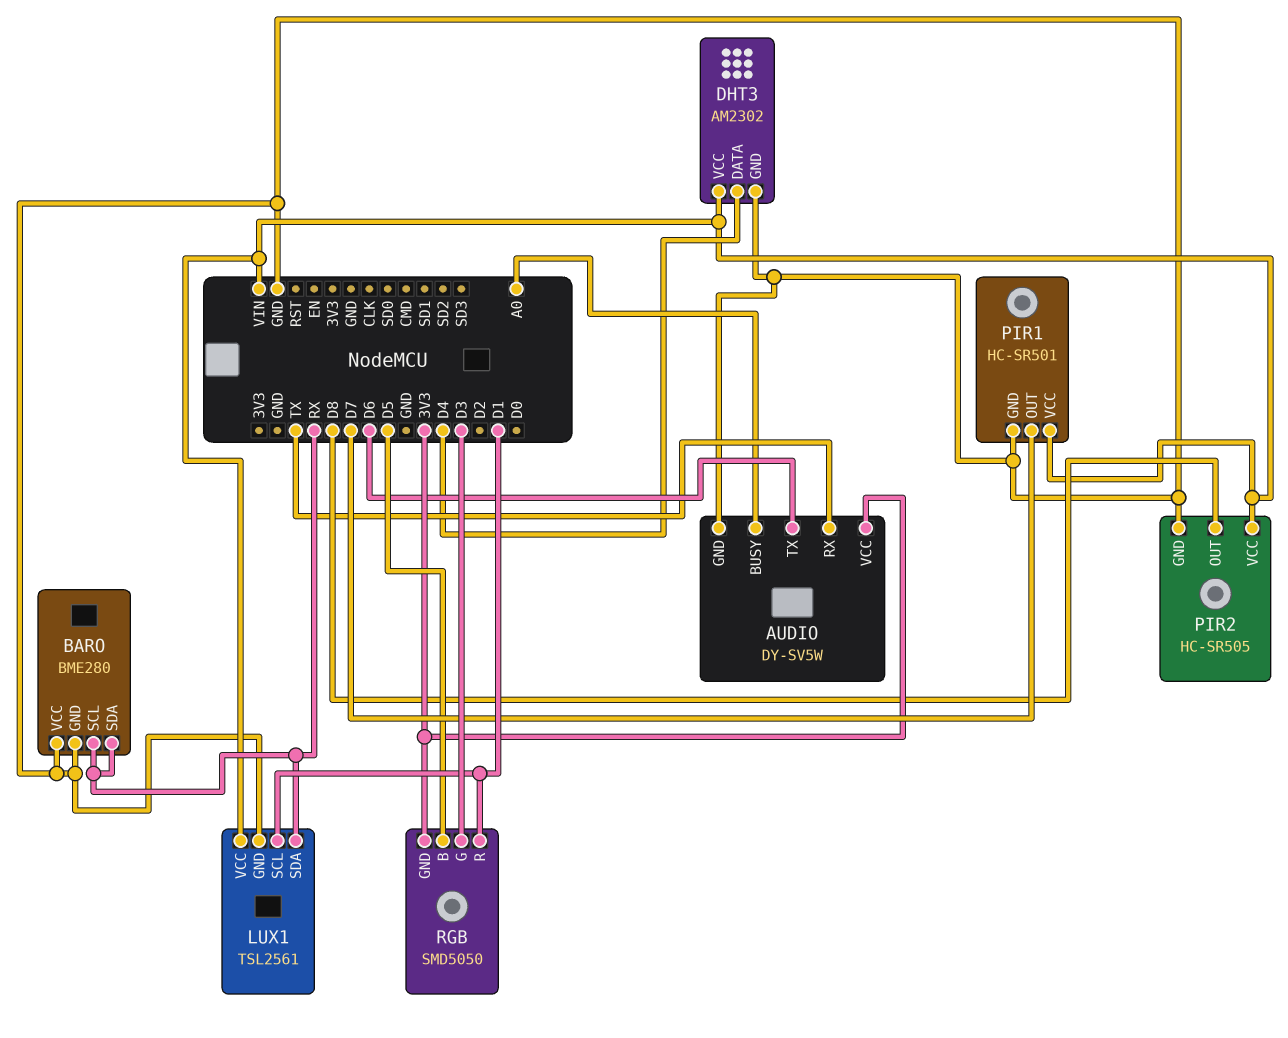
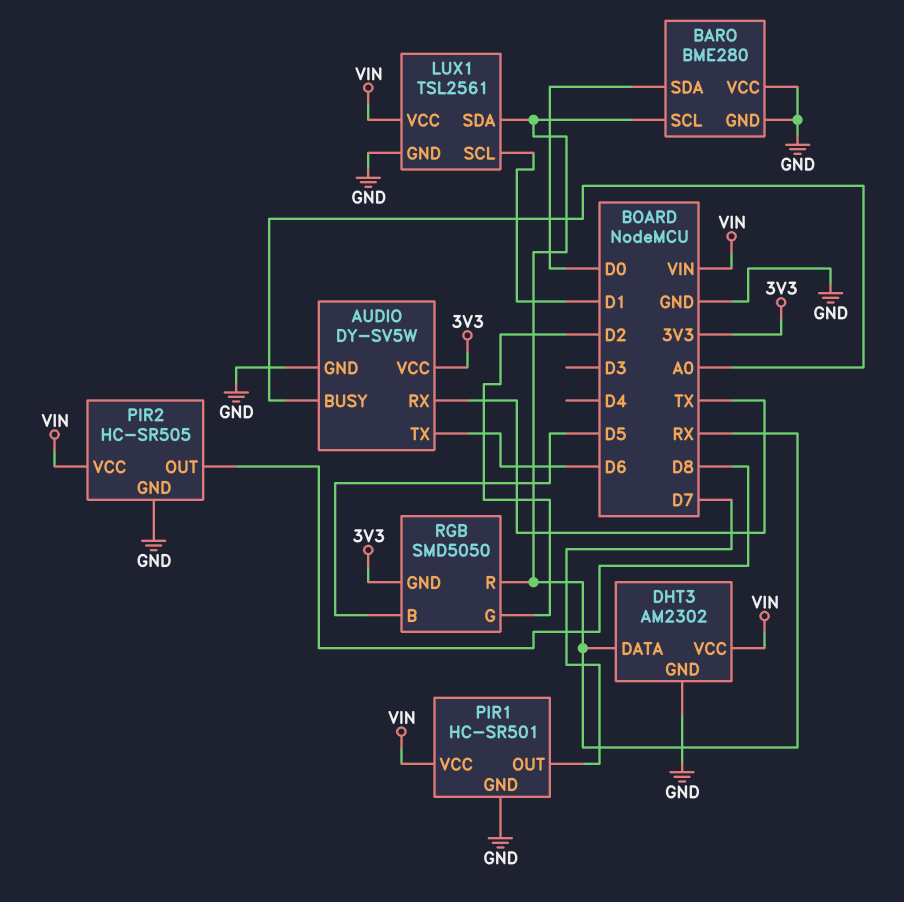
BARO pin SDA: RX -> D0
DHT3 pin DATA: D4 -> RX
RGB pin G: D3 -> D2
RGB pin R: D1 -> RX

